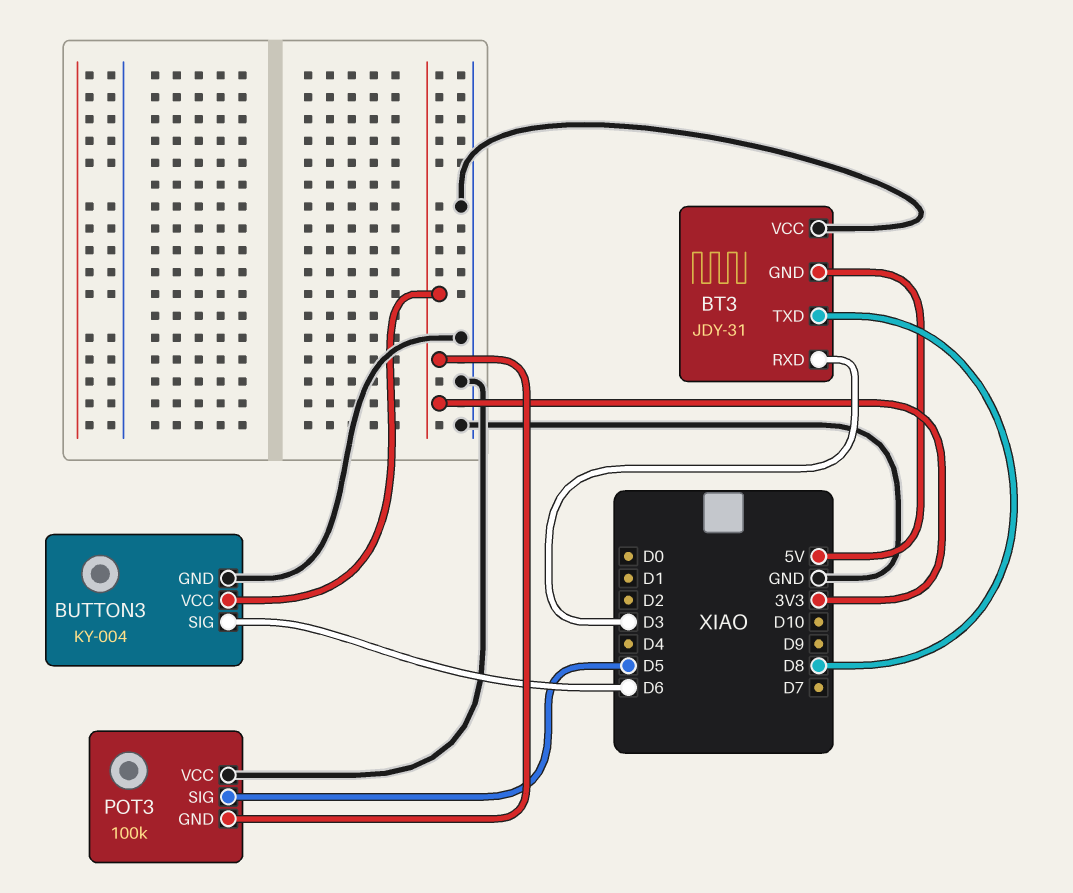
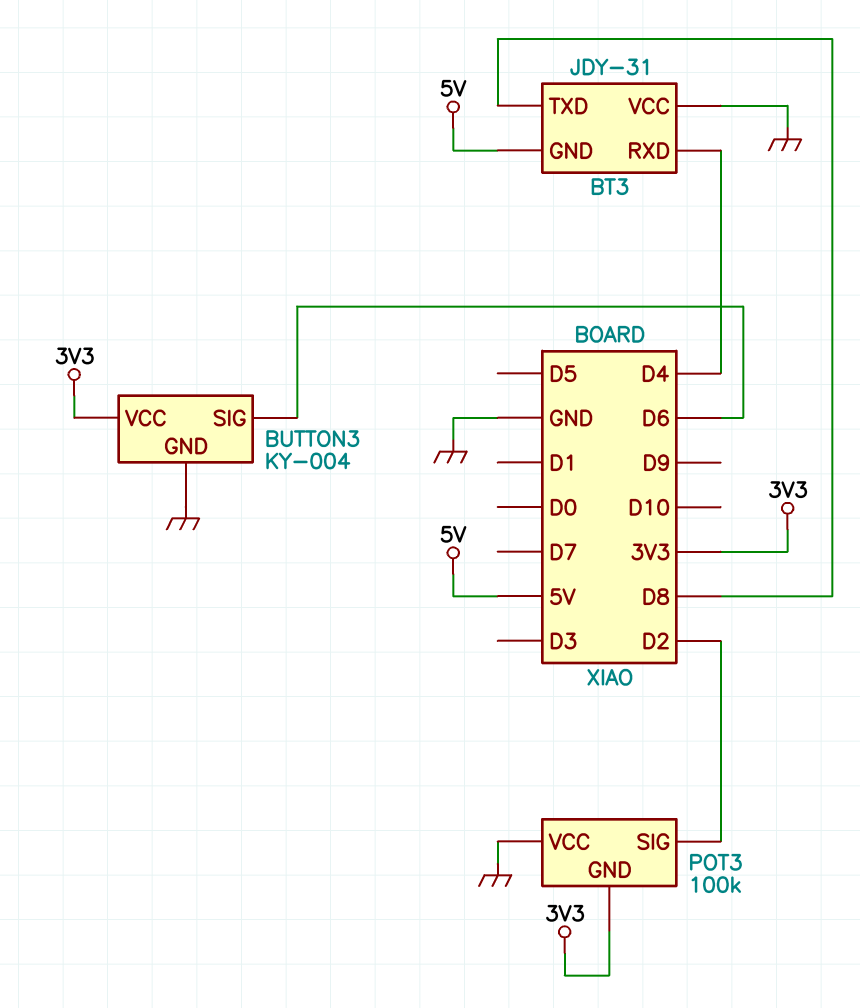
BT3 pin RXD: D3 -> D4
POT3 pin SIG: D5 -> D2

